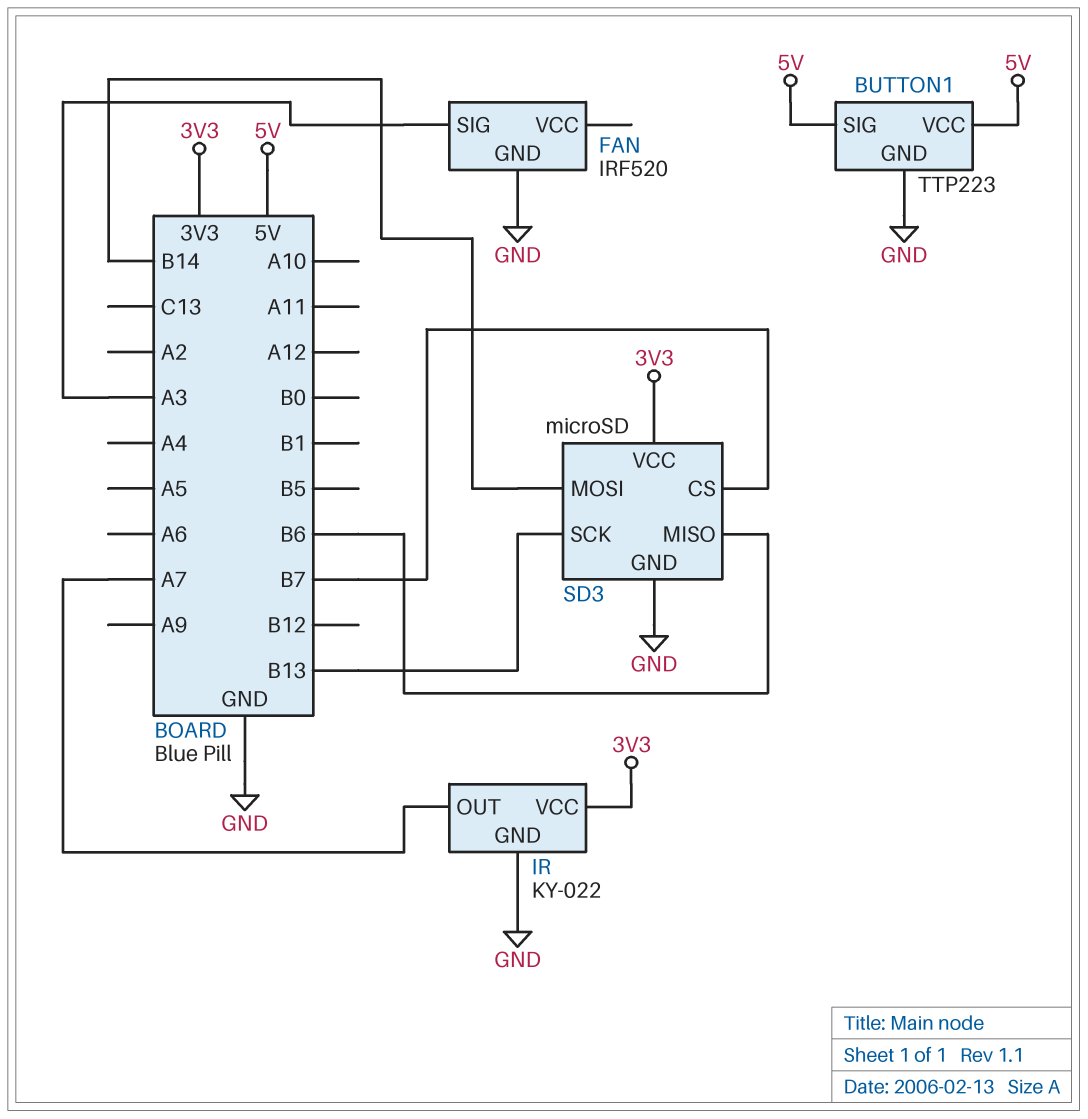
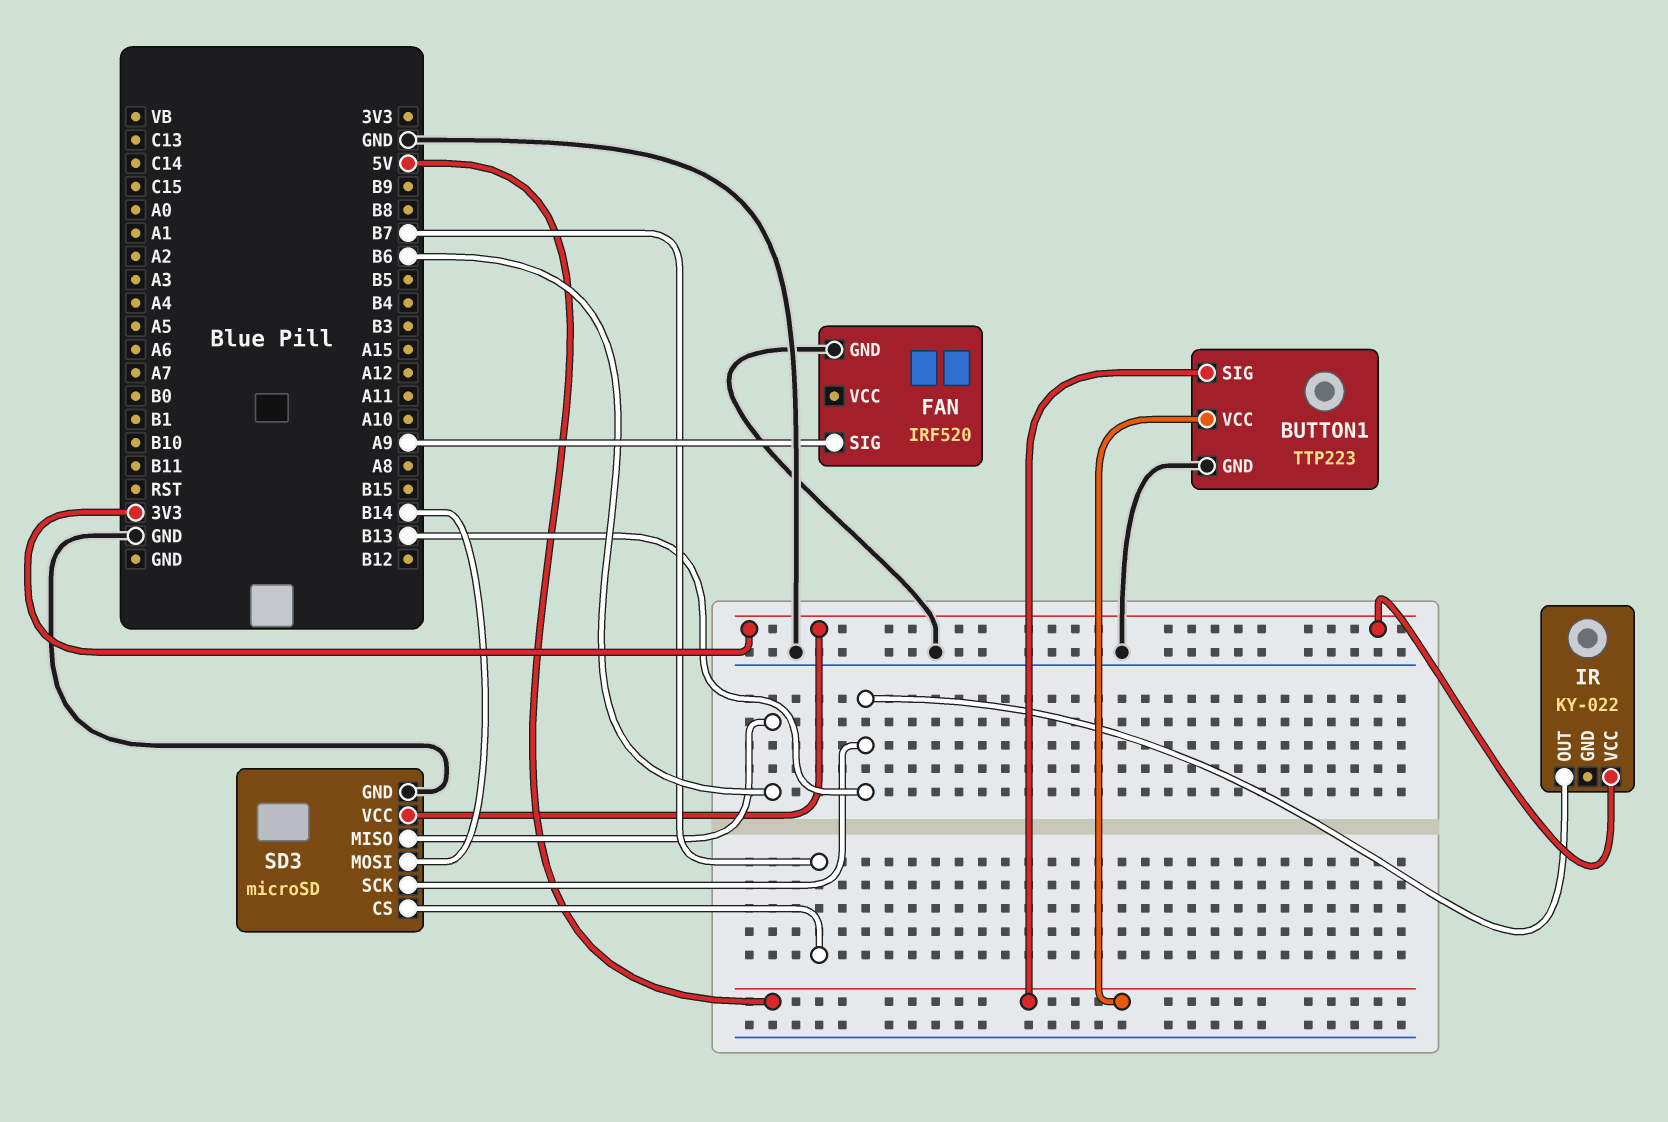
FAN pin SIG: A3 -> A9
IR pin GND: GND -> none
IR pin OUT: A7 -> B13

